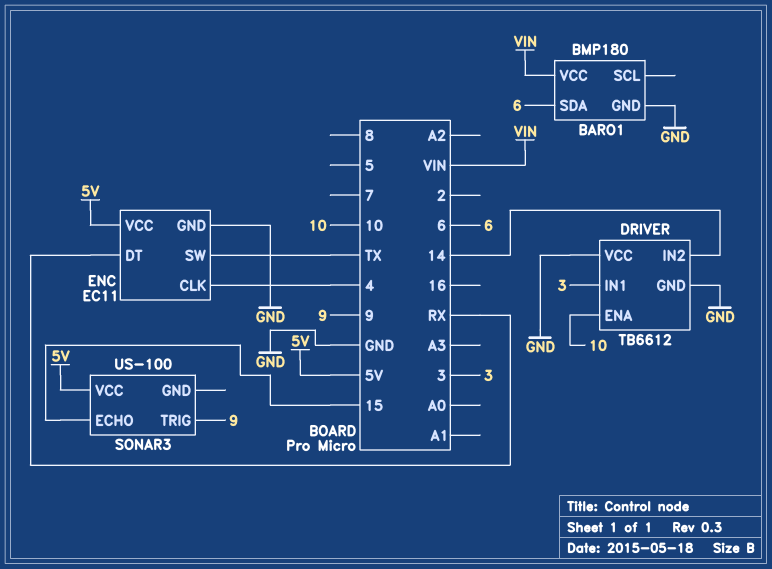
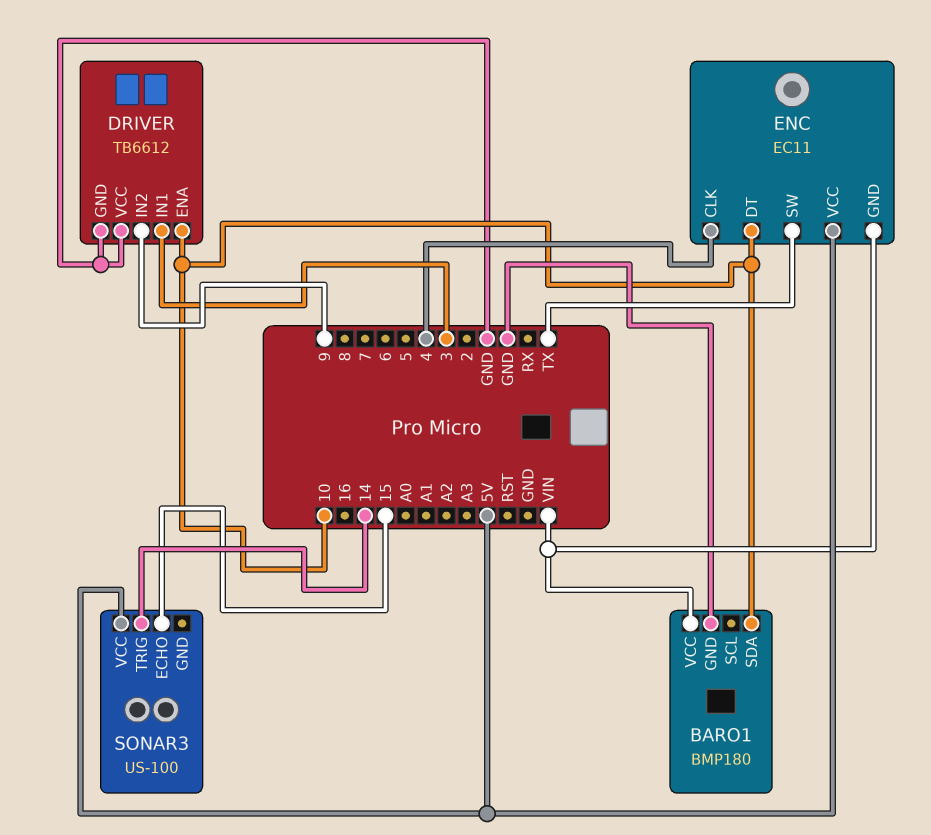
BARO1 pin SDA: 6 -> 10
DRIVER pin IN2: 14 -> 9
ENC pin DT: RX -> 10
ENC pin GND: GND -> VIN
SONAR3 pin TRIG: 9 -> 14

